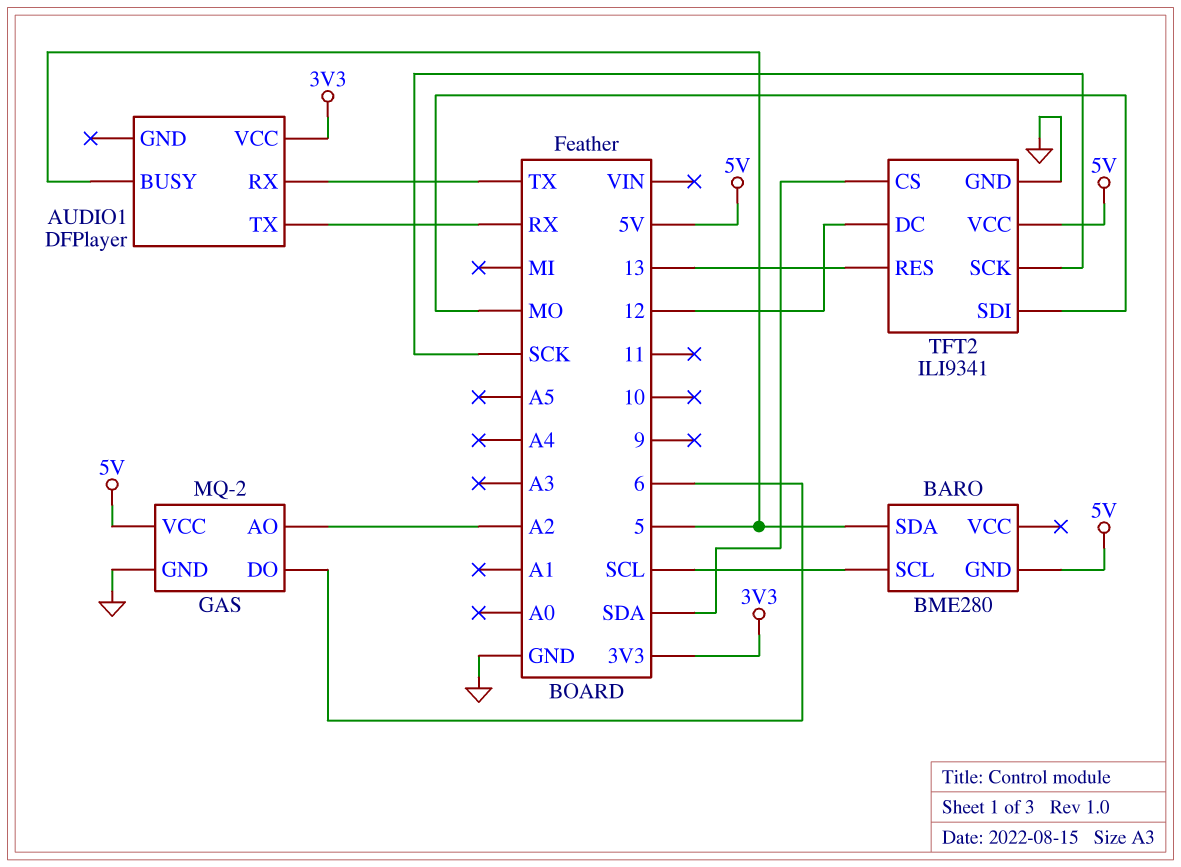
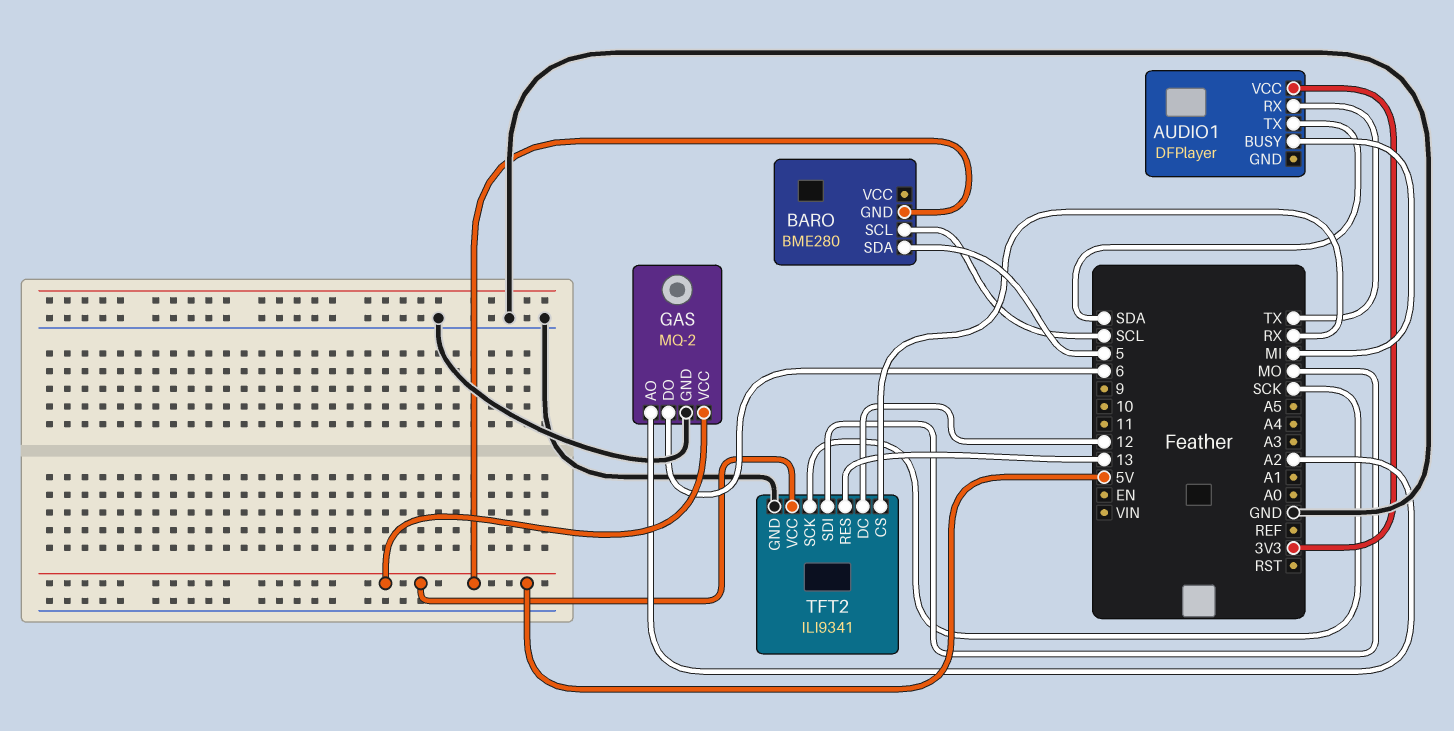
AUDIO1 pin BUSY: 5 -> MI
AUDIO1 pin TX: RX -> SDA
TFT2 pin CS: SDA -> RX

